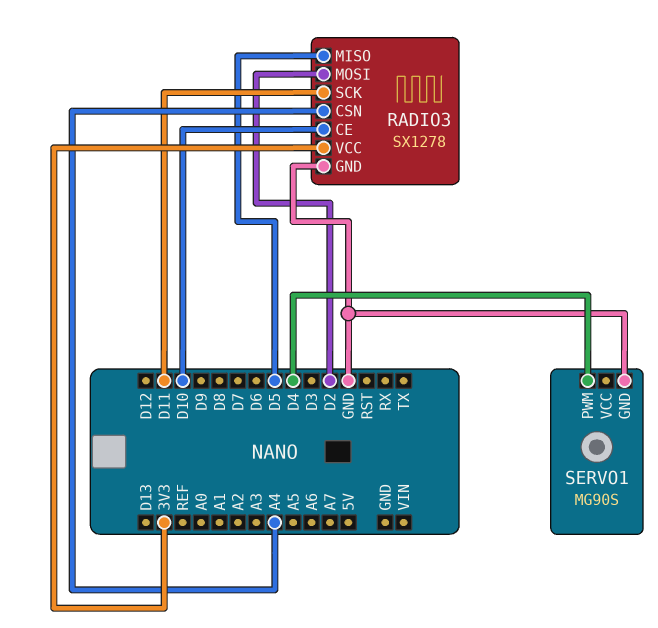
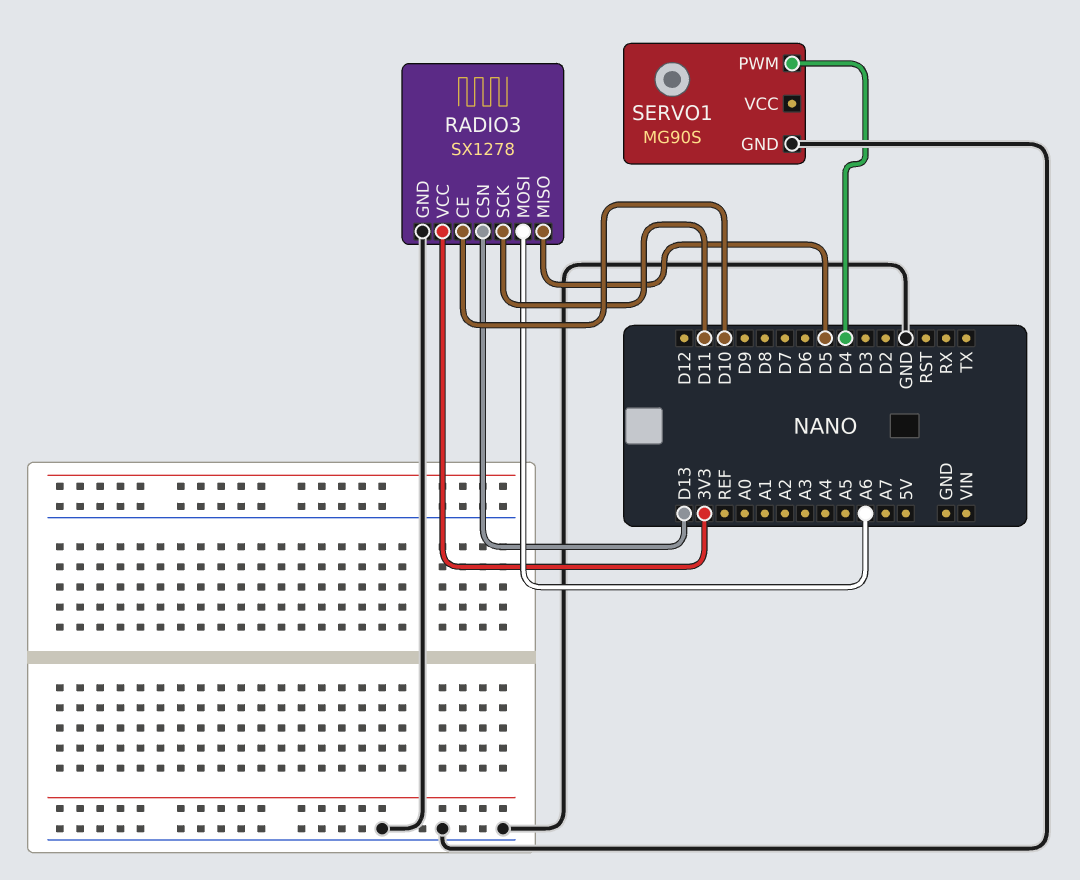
RADIO3 pin CSN: A4 -> D13
RADIO3 pin MOSI: D2 -> A6

